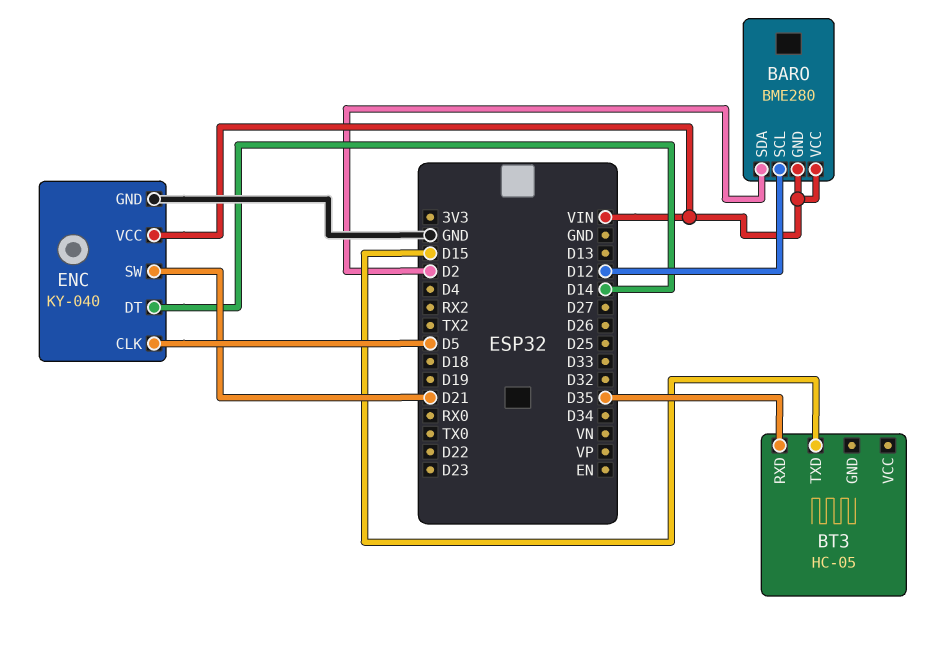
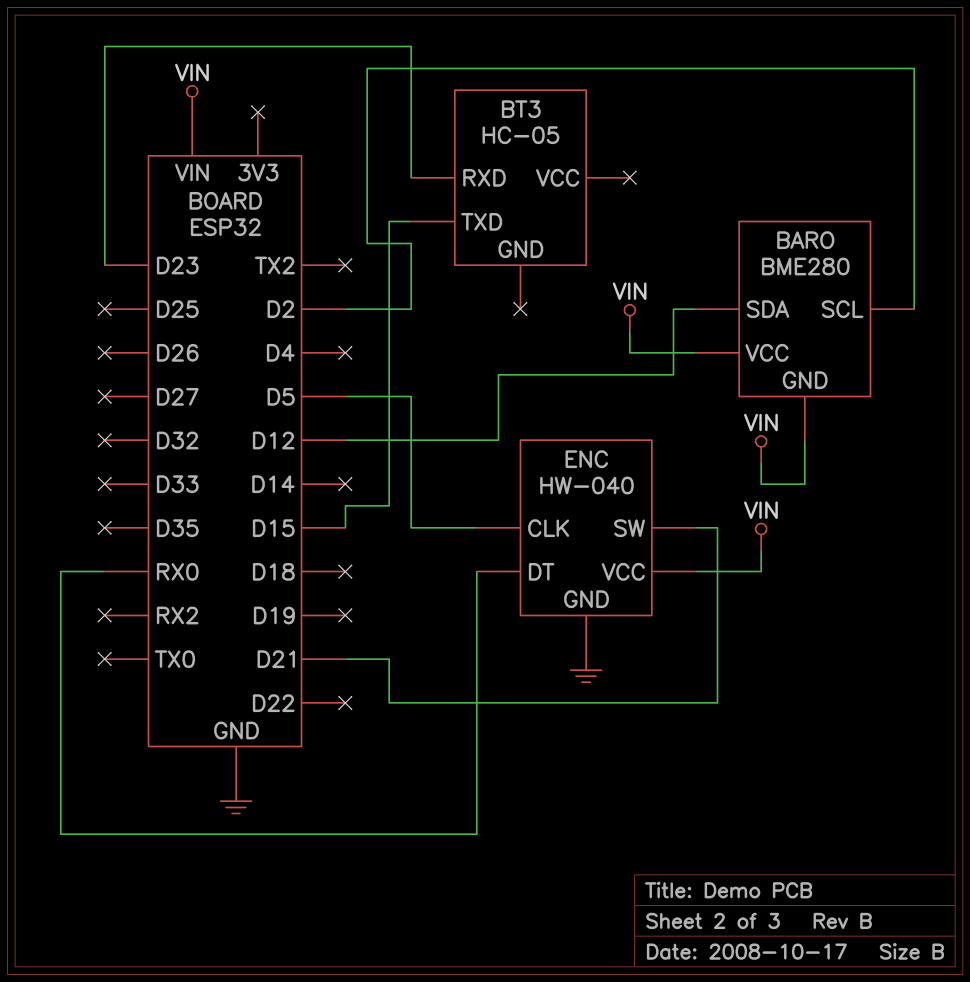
BARO pin SCL: D12 -> D2
BARO pin SDA: D2 -> D12
BT3 pin RXD: D35 -> D23
ENC: KY-040 -> HW-040
ENC pin DT: D14 -> RX0

